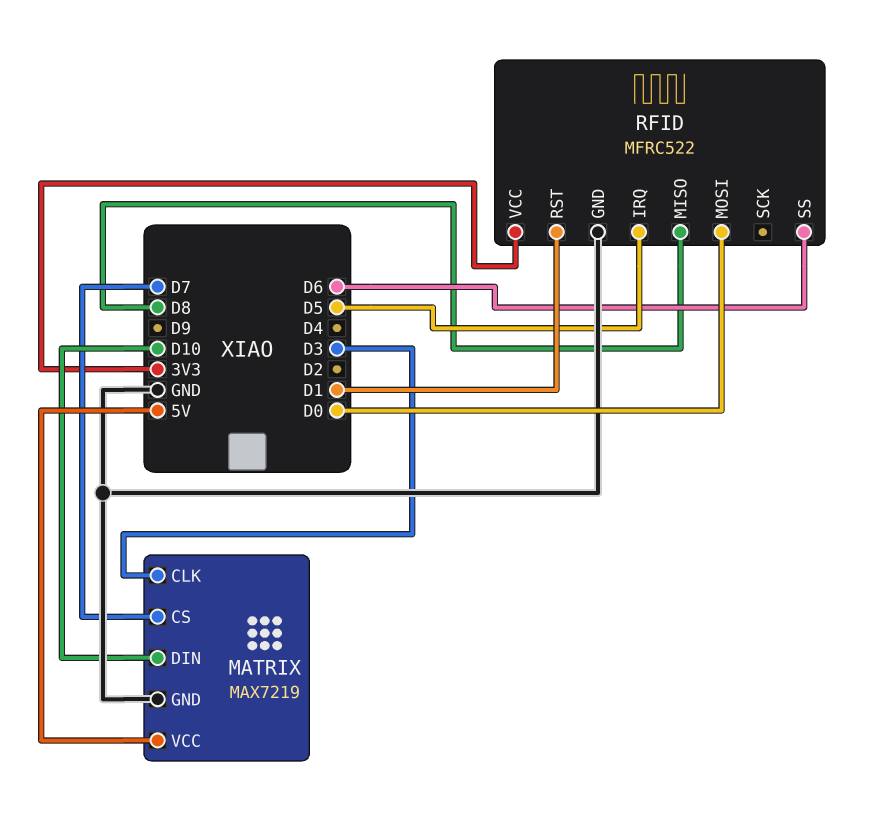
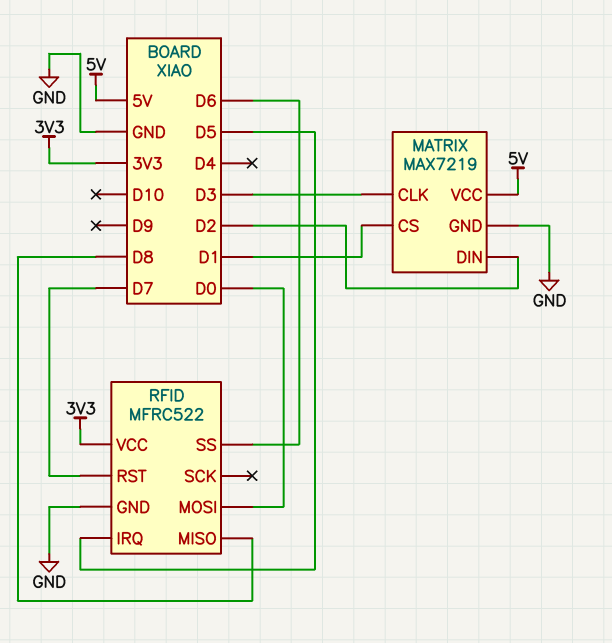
MATRIX pin CS: D7 -> D1
MATRIX pin DIN: D10 -> D2
RFID pin RST: D1 -> D7

